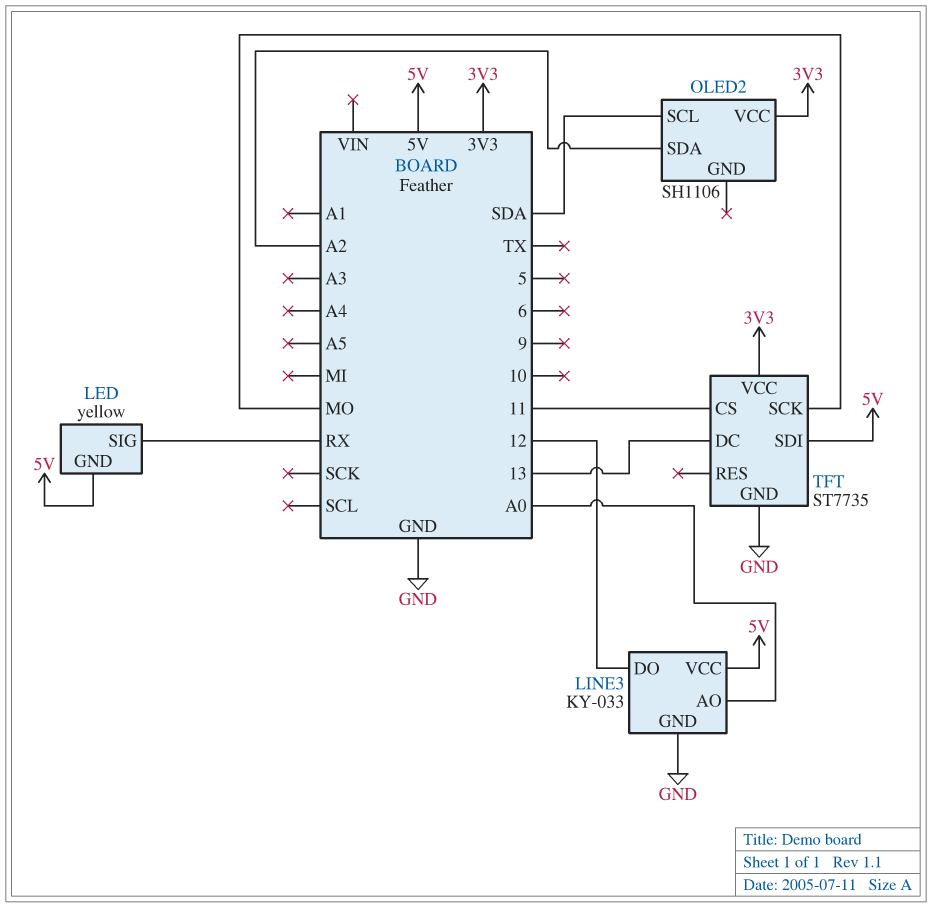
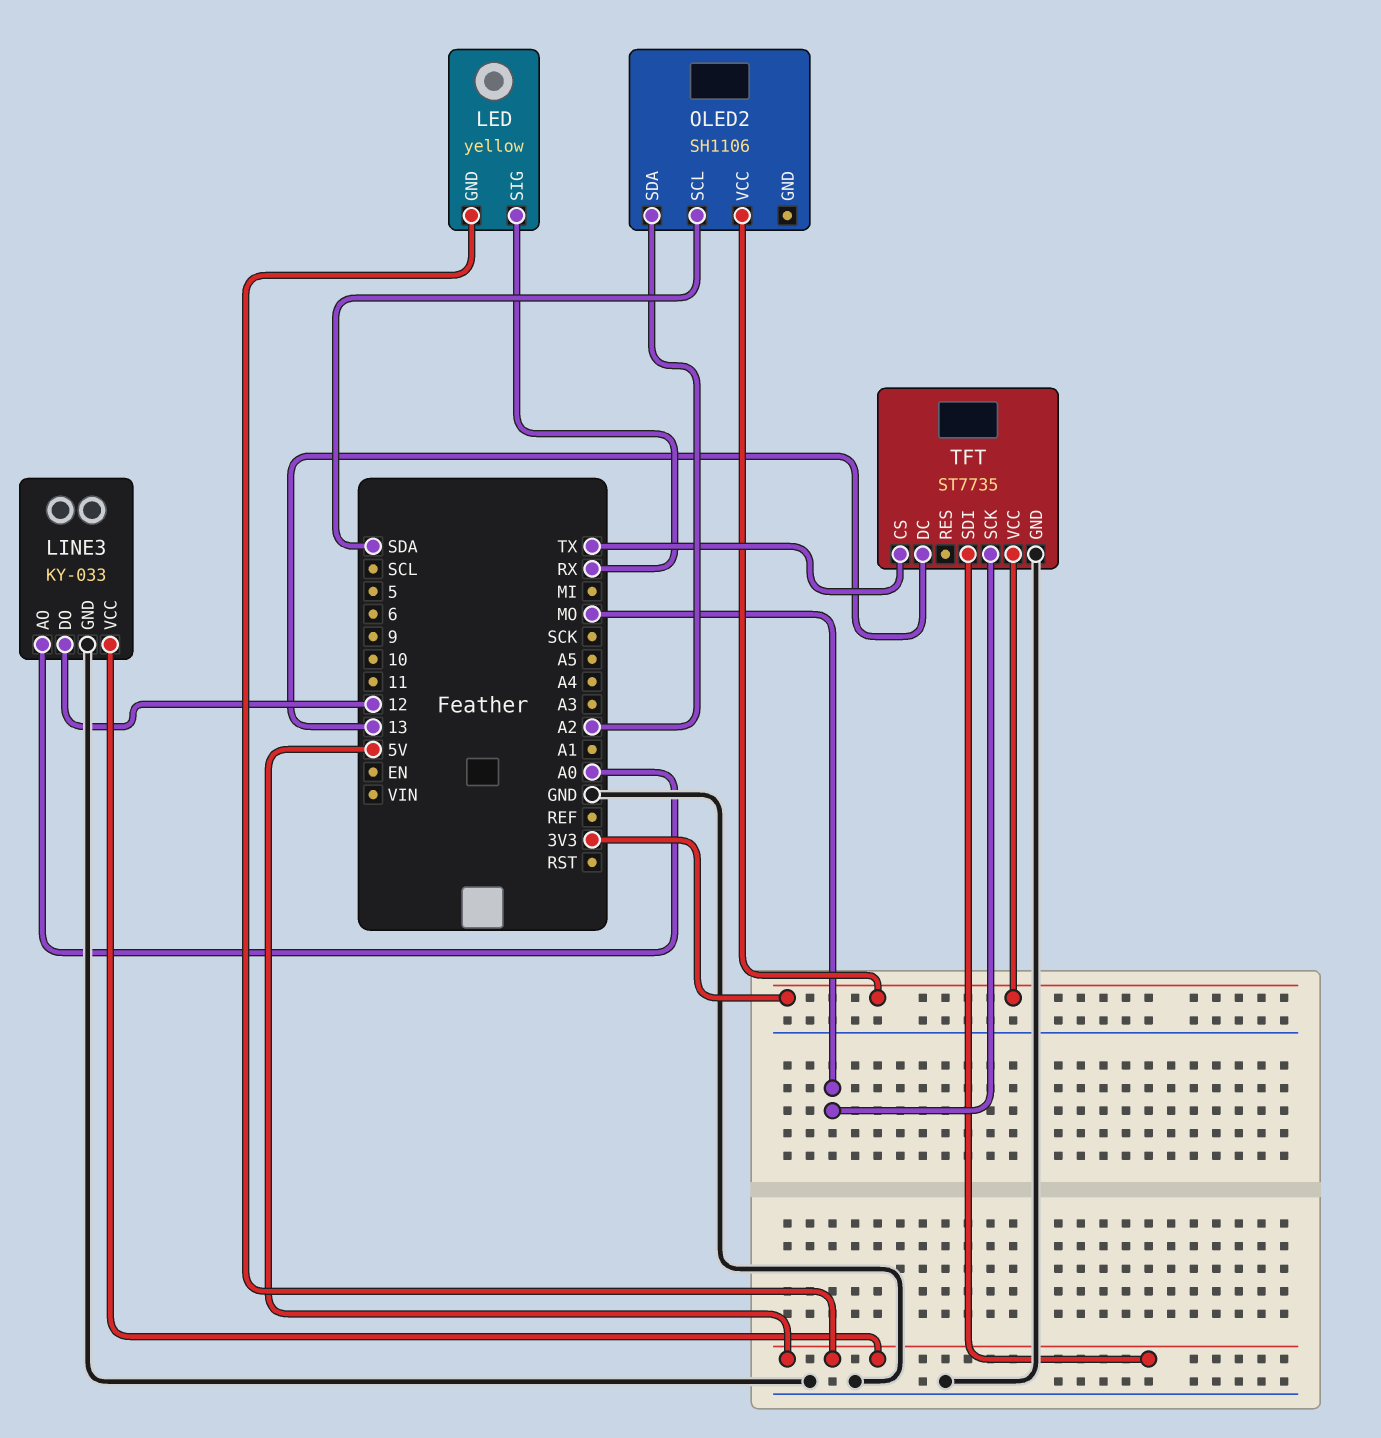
TFT pin CS: 11 -> TX

